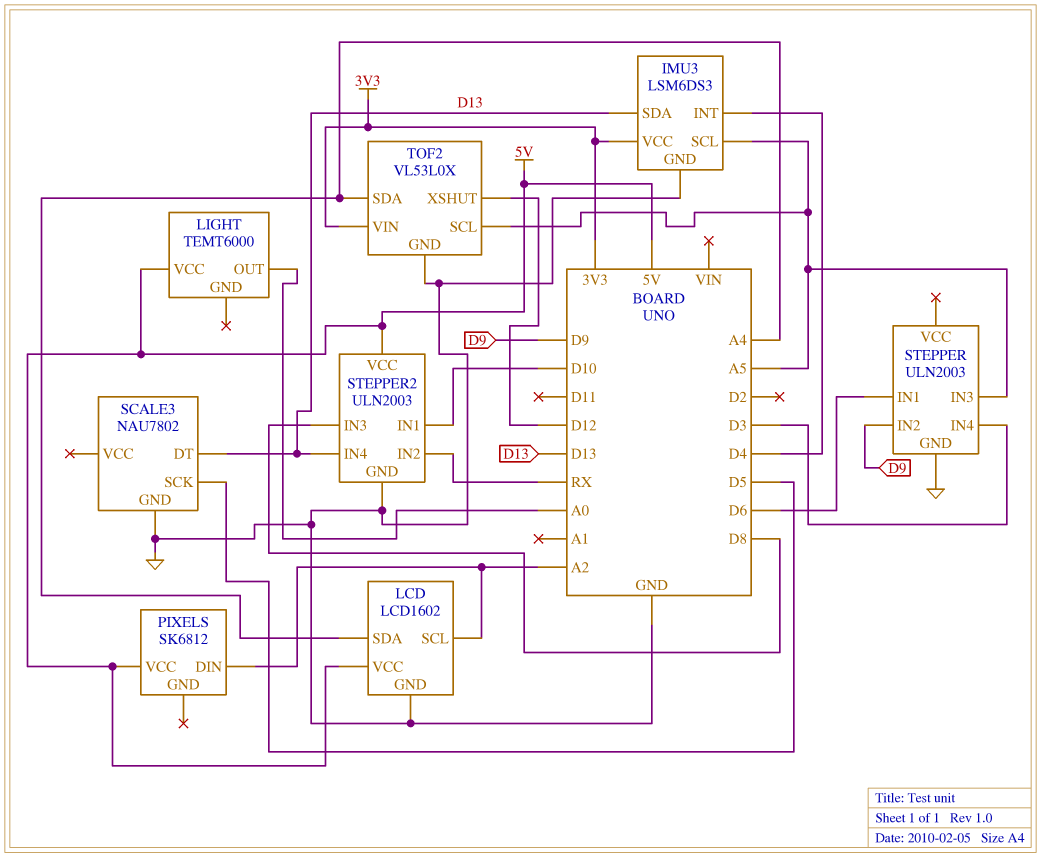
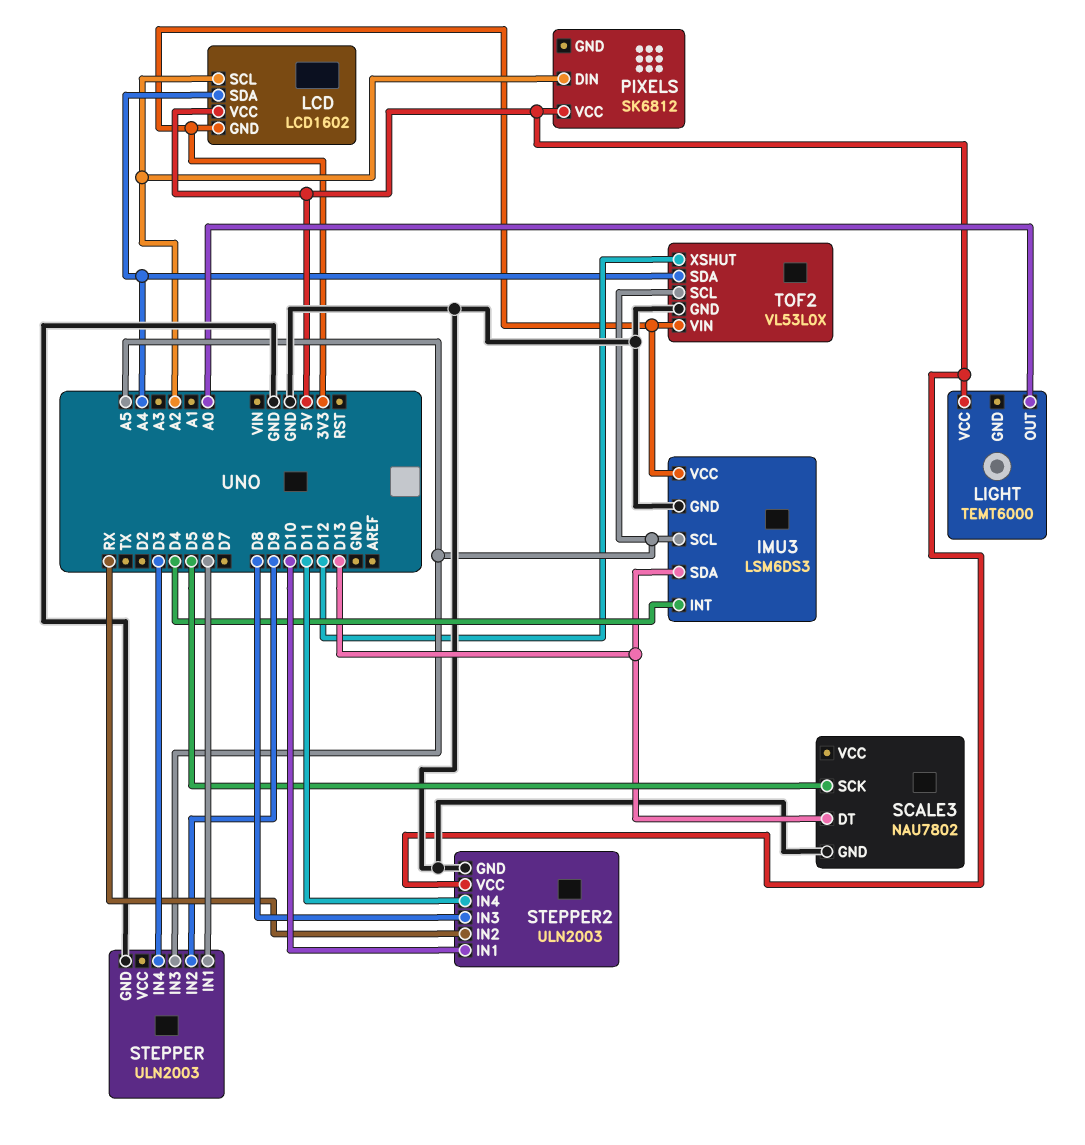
LCD pin GND: GND -> 3V3
STEPPER2 pin IN4: D13 -> D11

